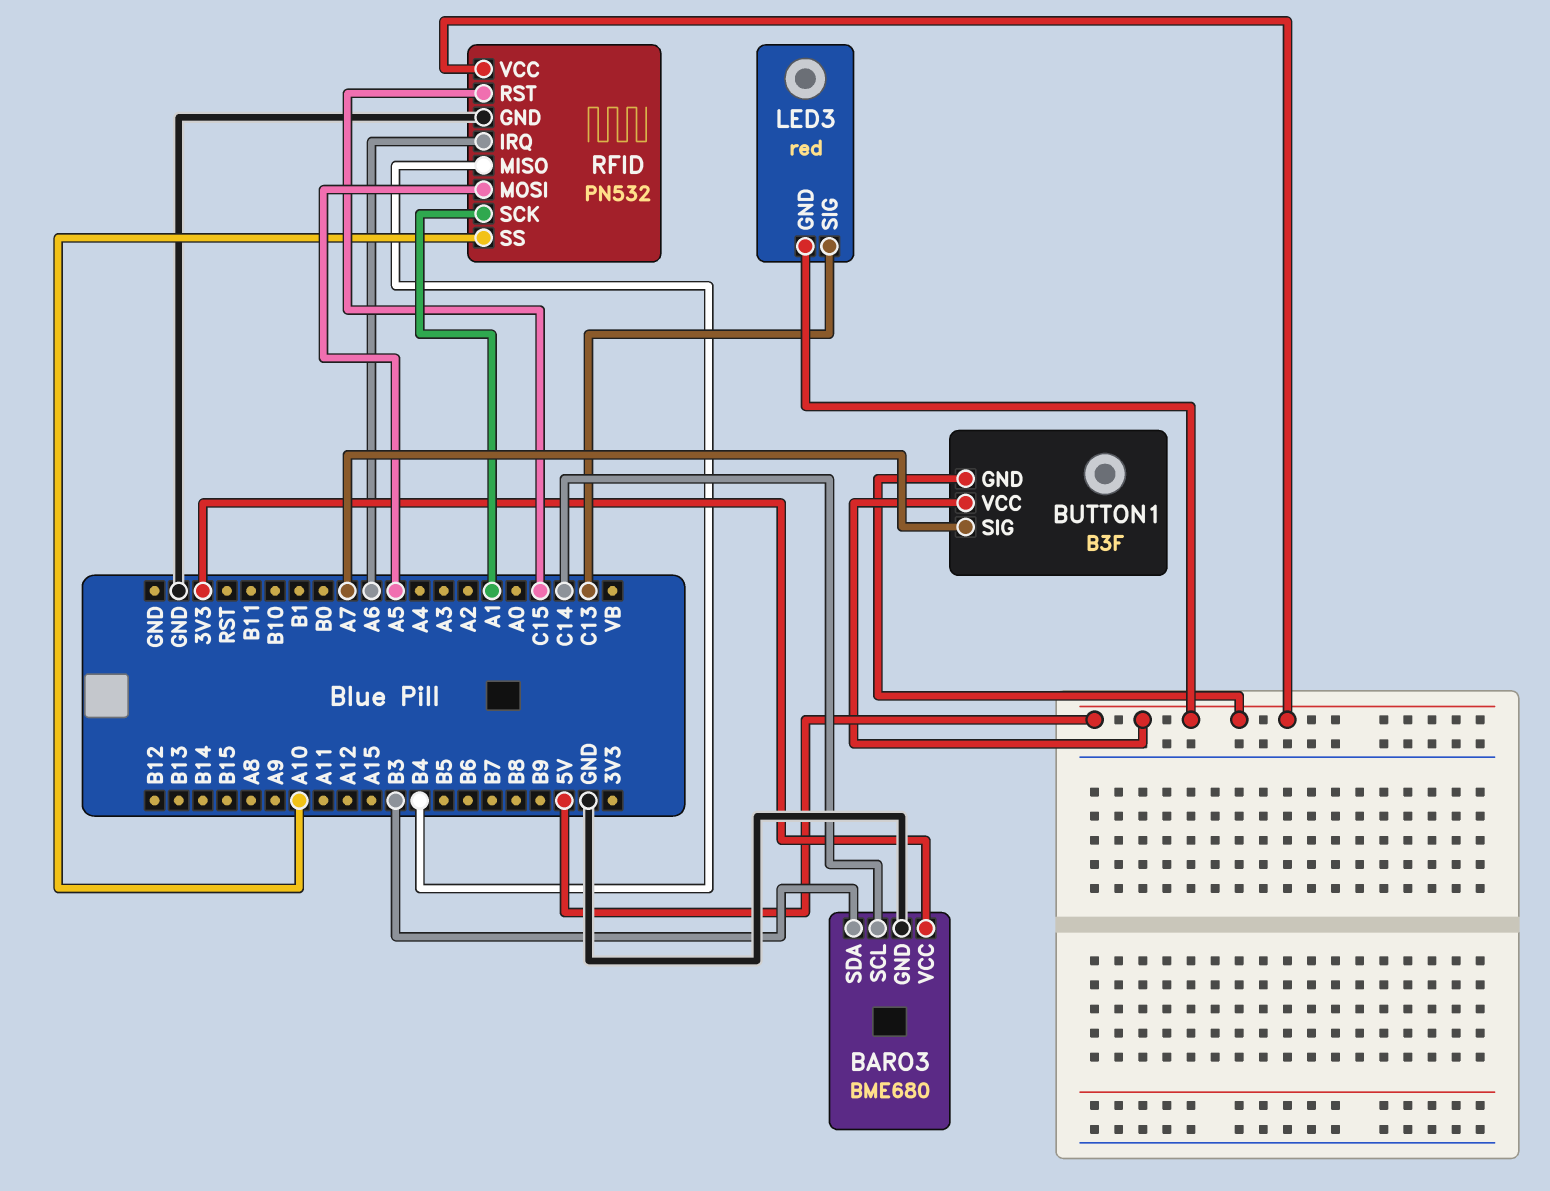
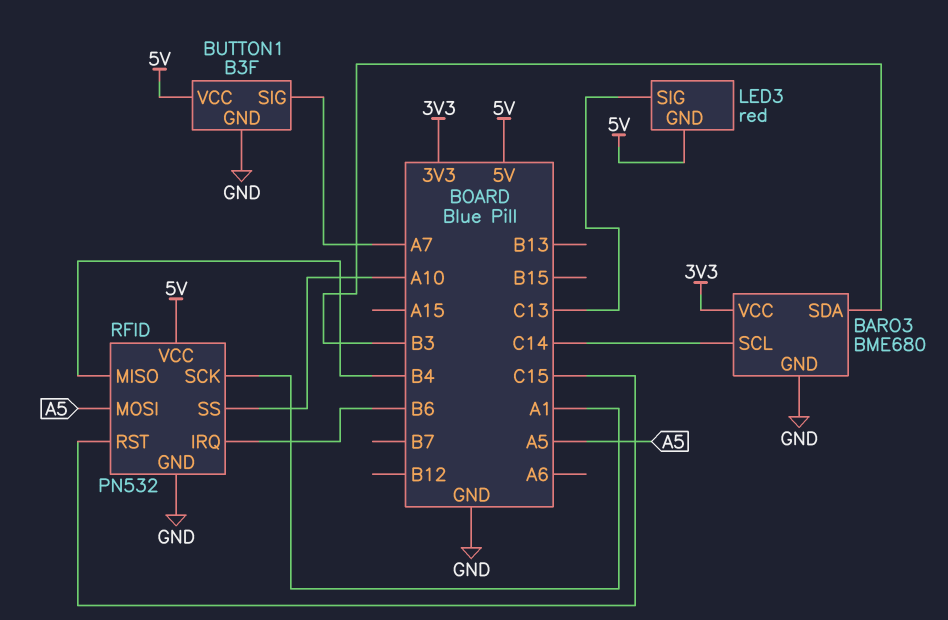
BUTTON1 pin GND: 5V -> GND
RFID pin IRQ: A6 -> B6

